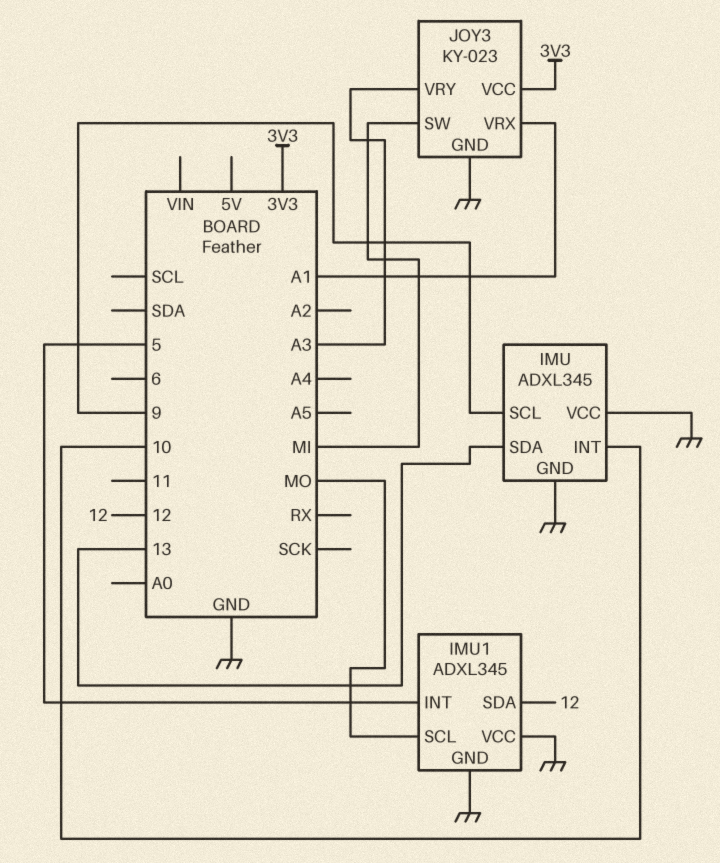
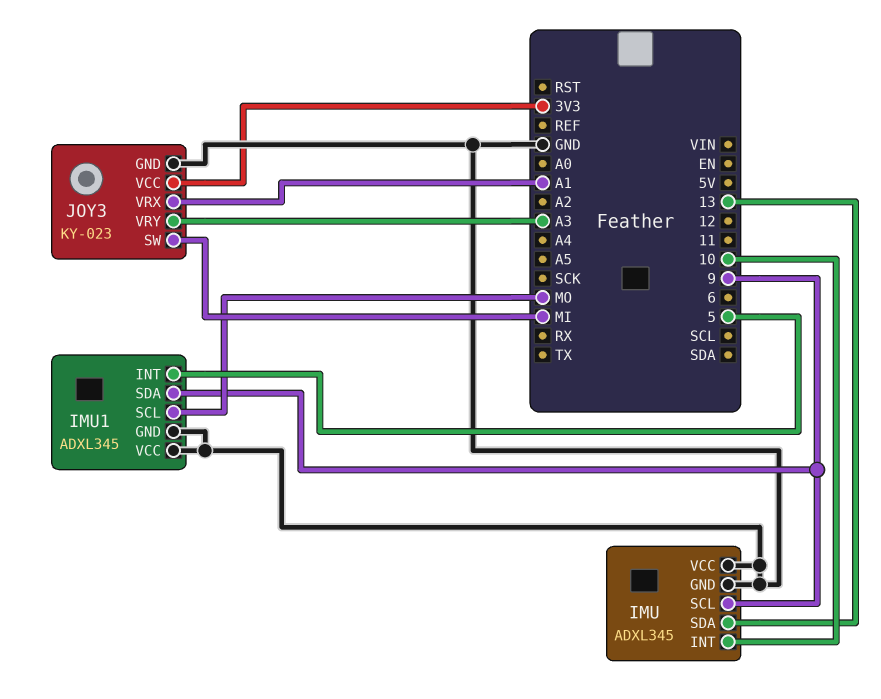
IMU1 pin SDA: 12 -> 9

